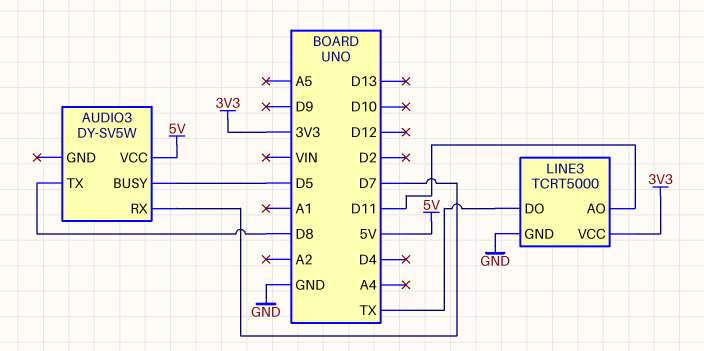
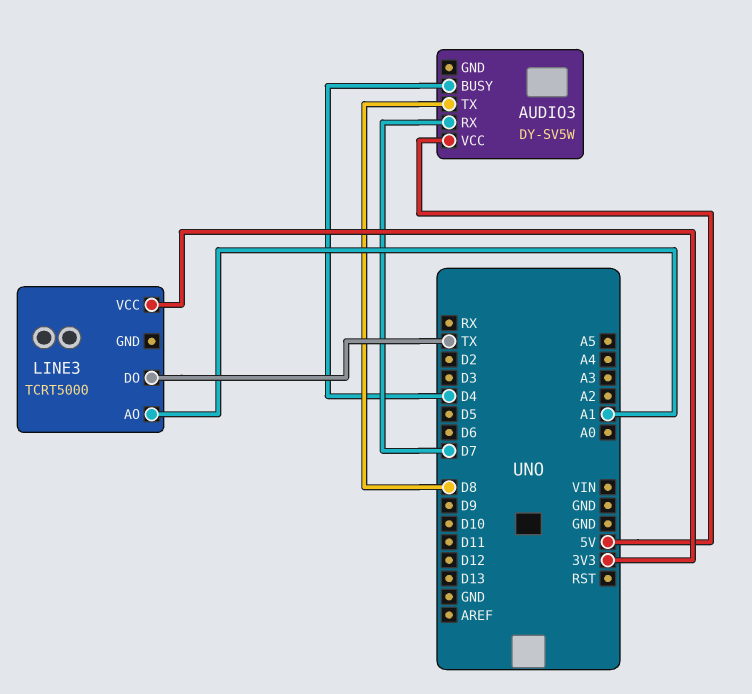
AUDIO3 pin BUSY: D5 -> D4
LINE3 pin AO: D11 -> A1
LINE3 pin GND: GND -> none

